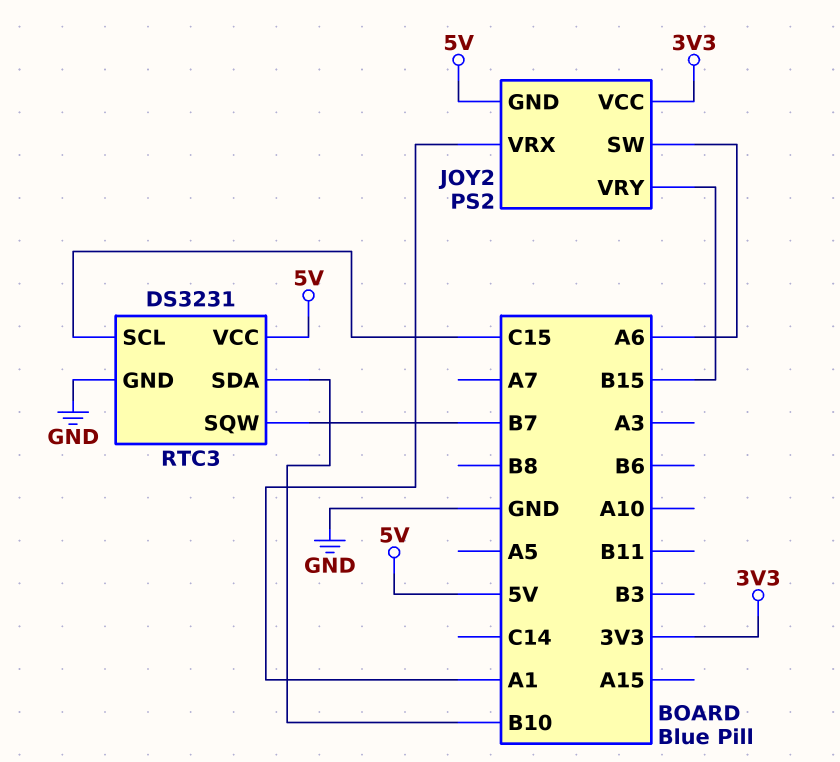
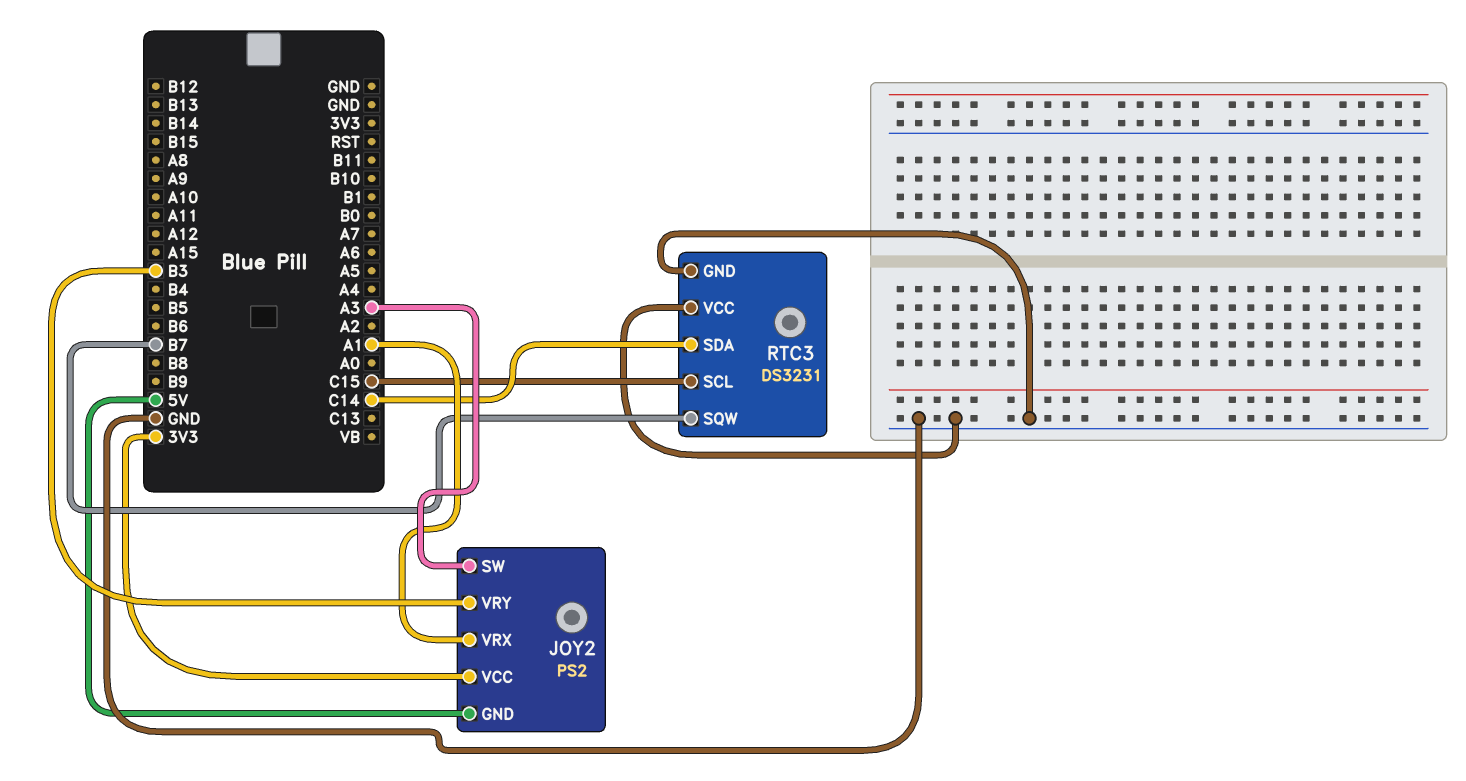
JOY2 pin SW: A6 -> A3
JOY2 pin VRY: B15 -> B3
RTC3 pin SDA: B10 -> C14
RTC3 pin VCC: 5V -> GND

